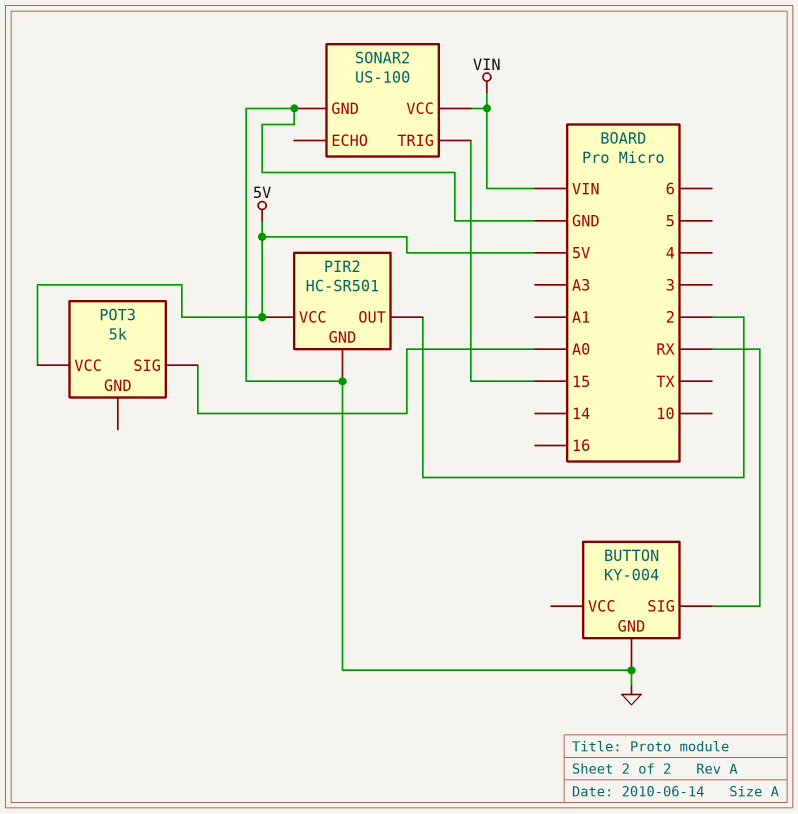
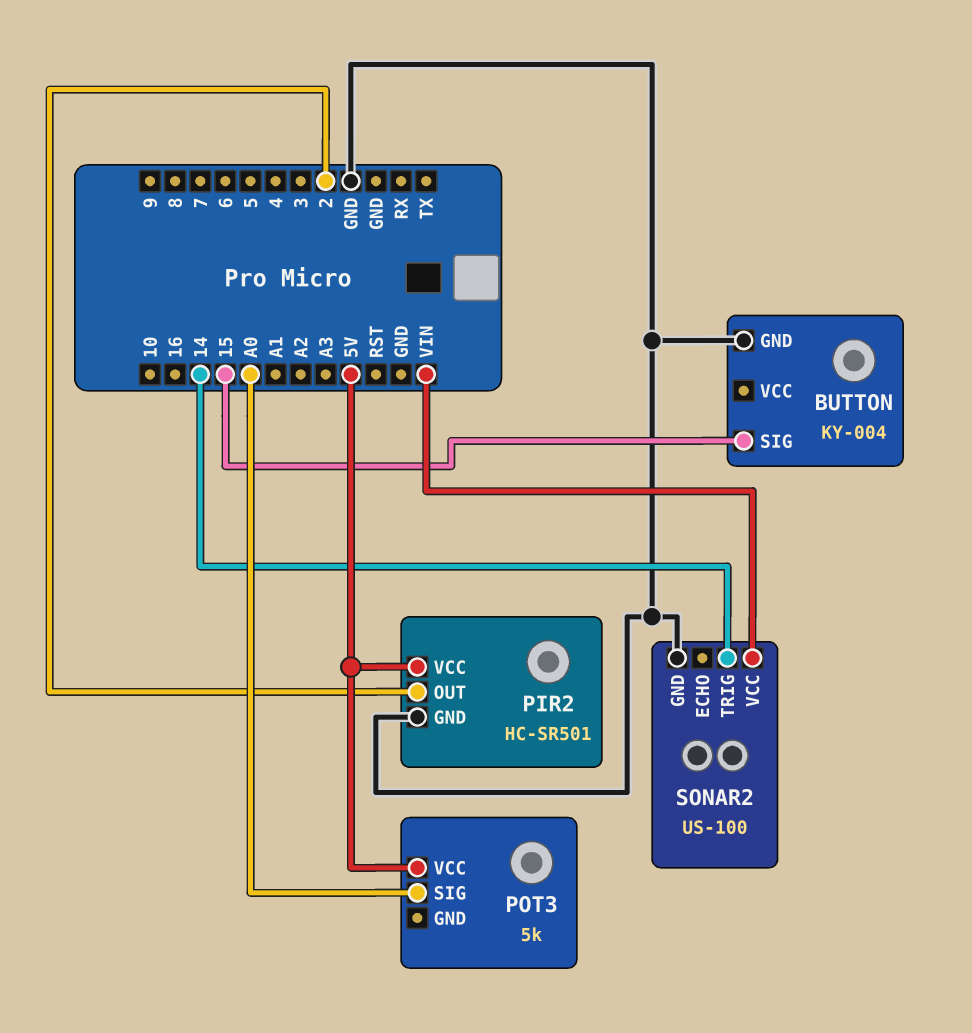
BUTTON pin SIG: RX -> 15
SONAR2 pin TRIG: 15 -> 14

